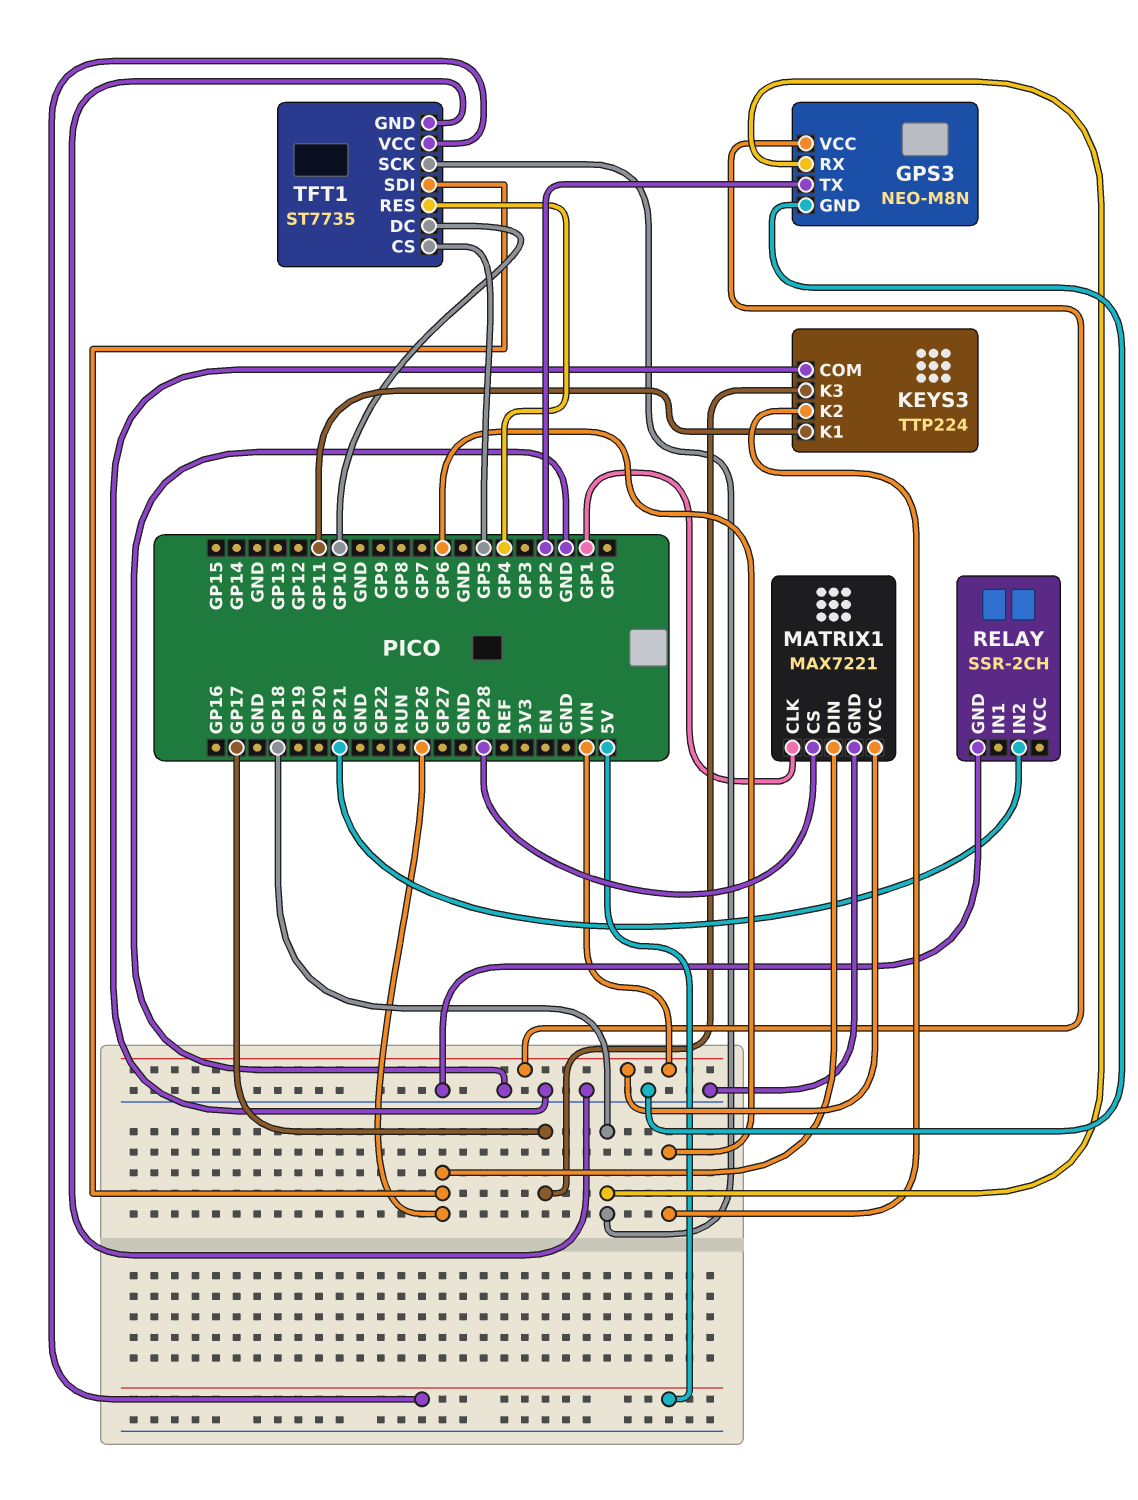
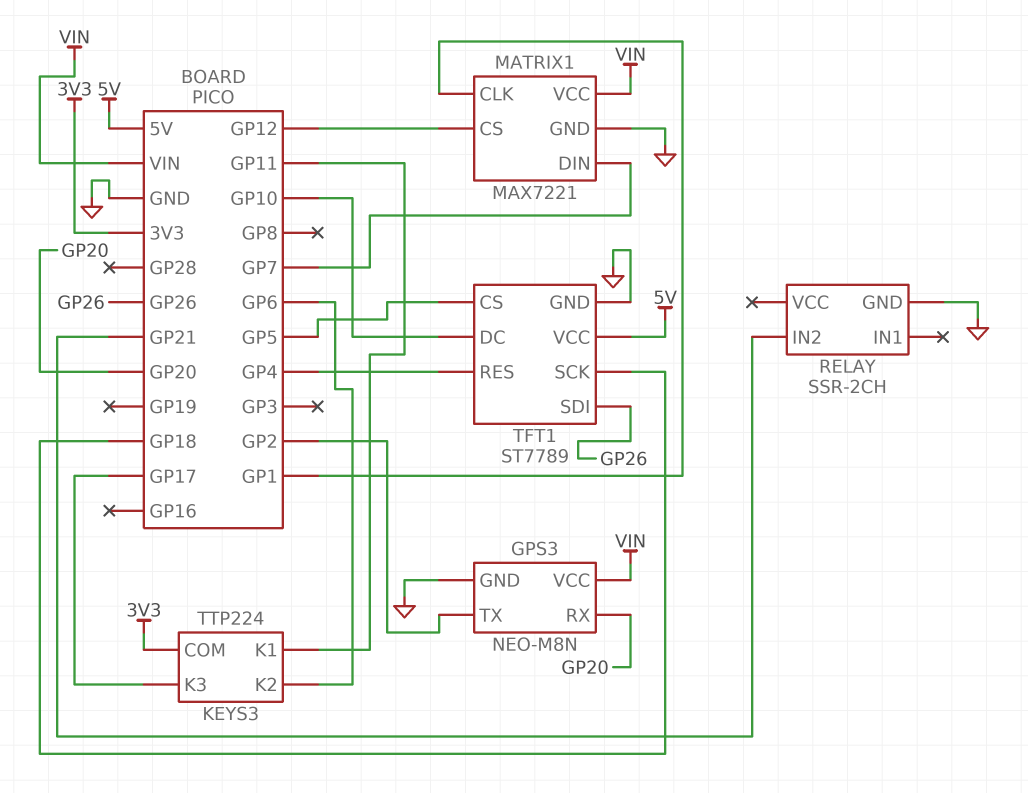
GPS3 pin RX: GP18 -> GP20
KEYS3 pin COM: GND -> 3V3
MATRIX1 pin CS: GP28 -> GP12
MATRIX1 pin DIN: GP26 -> GP7
TFT1: ST7735 -> ST7789

